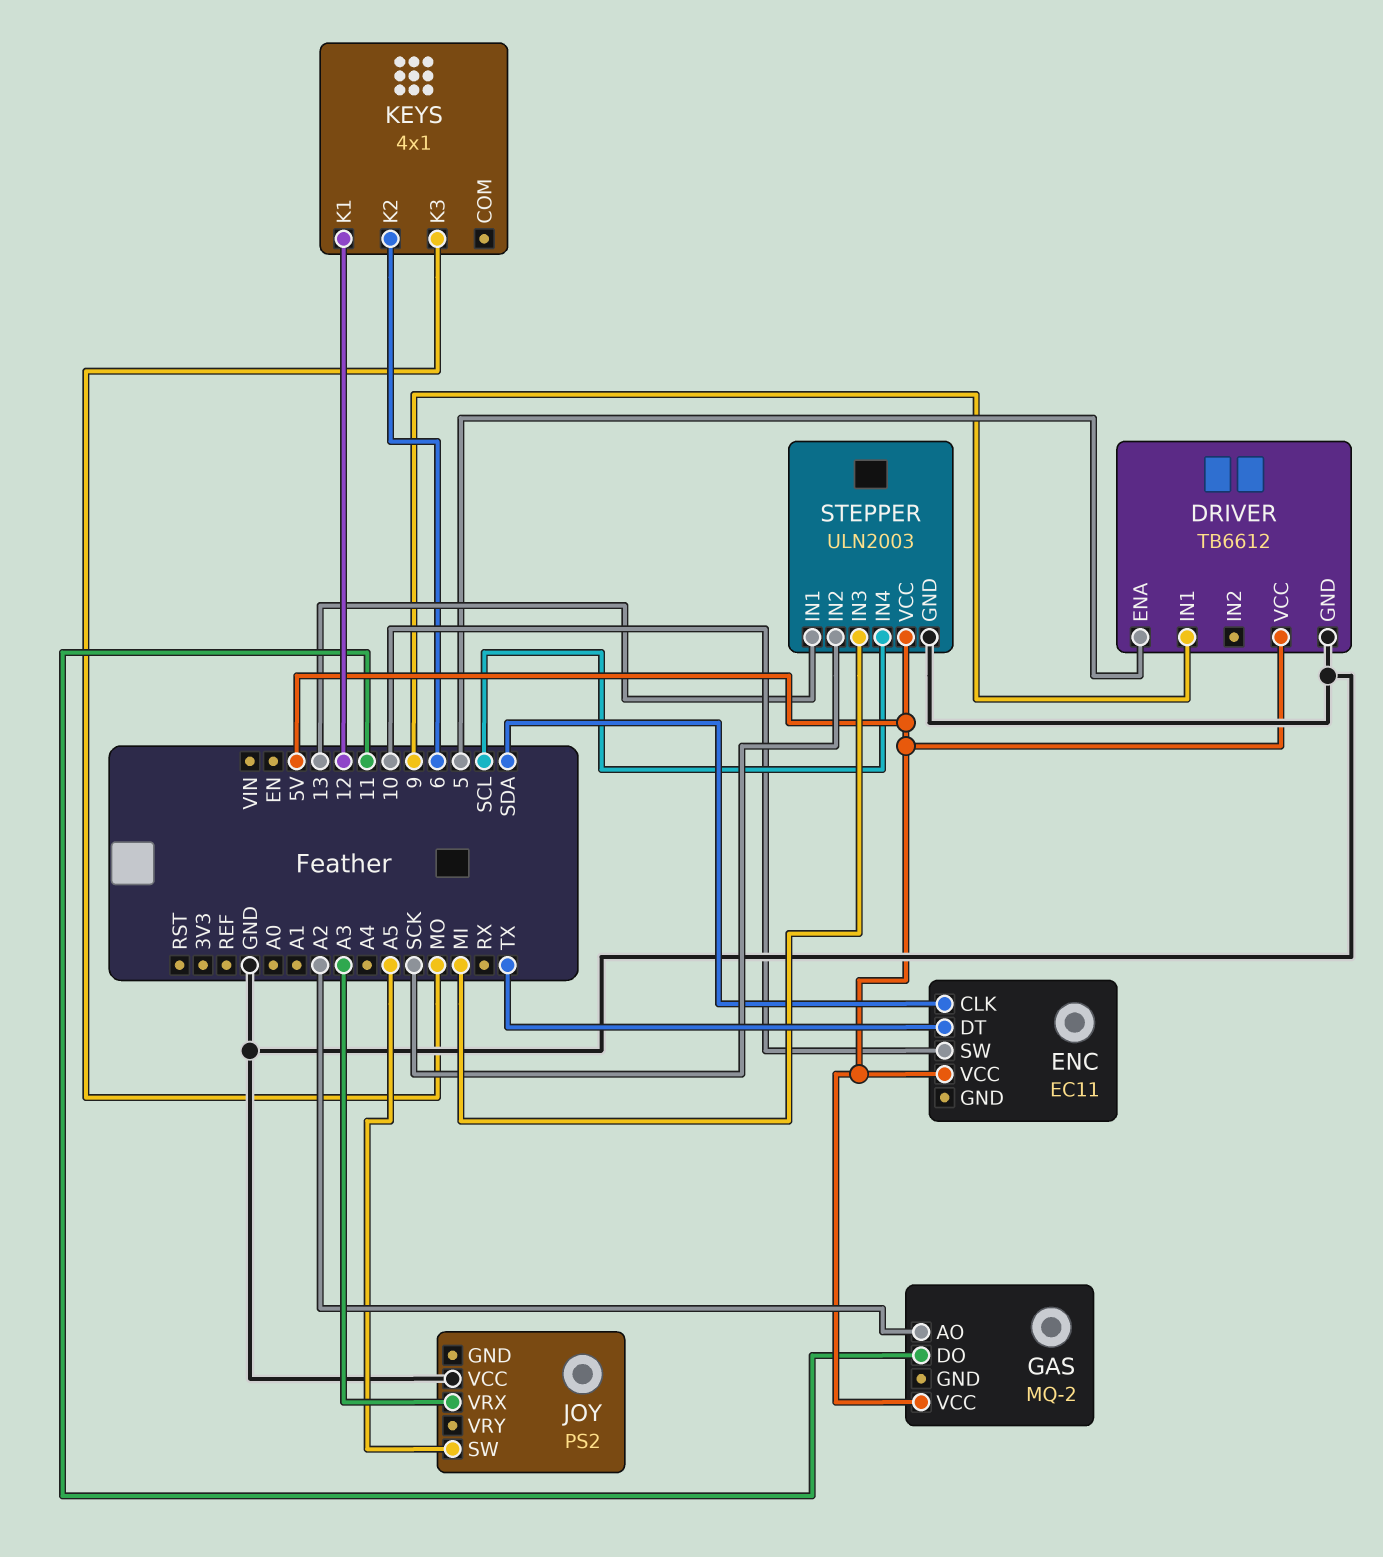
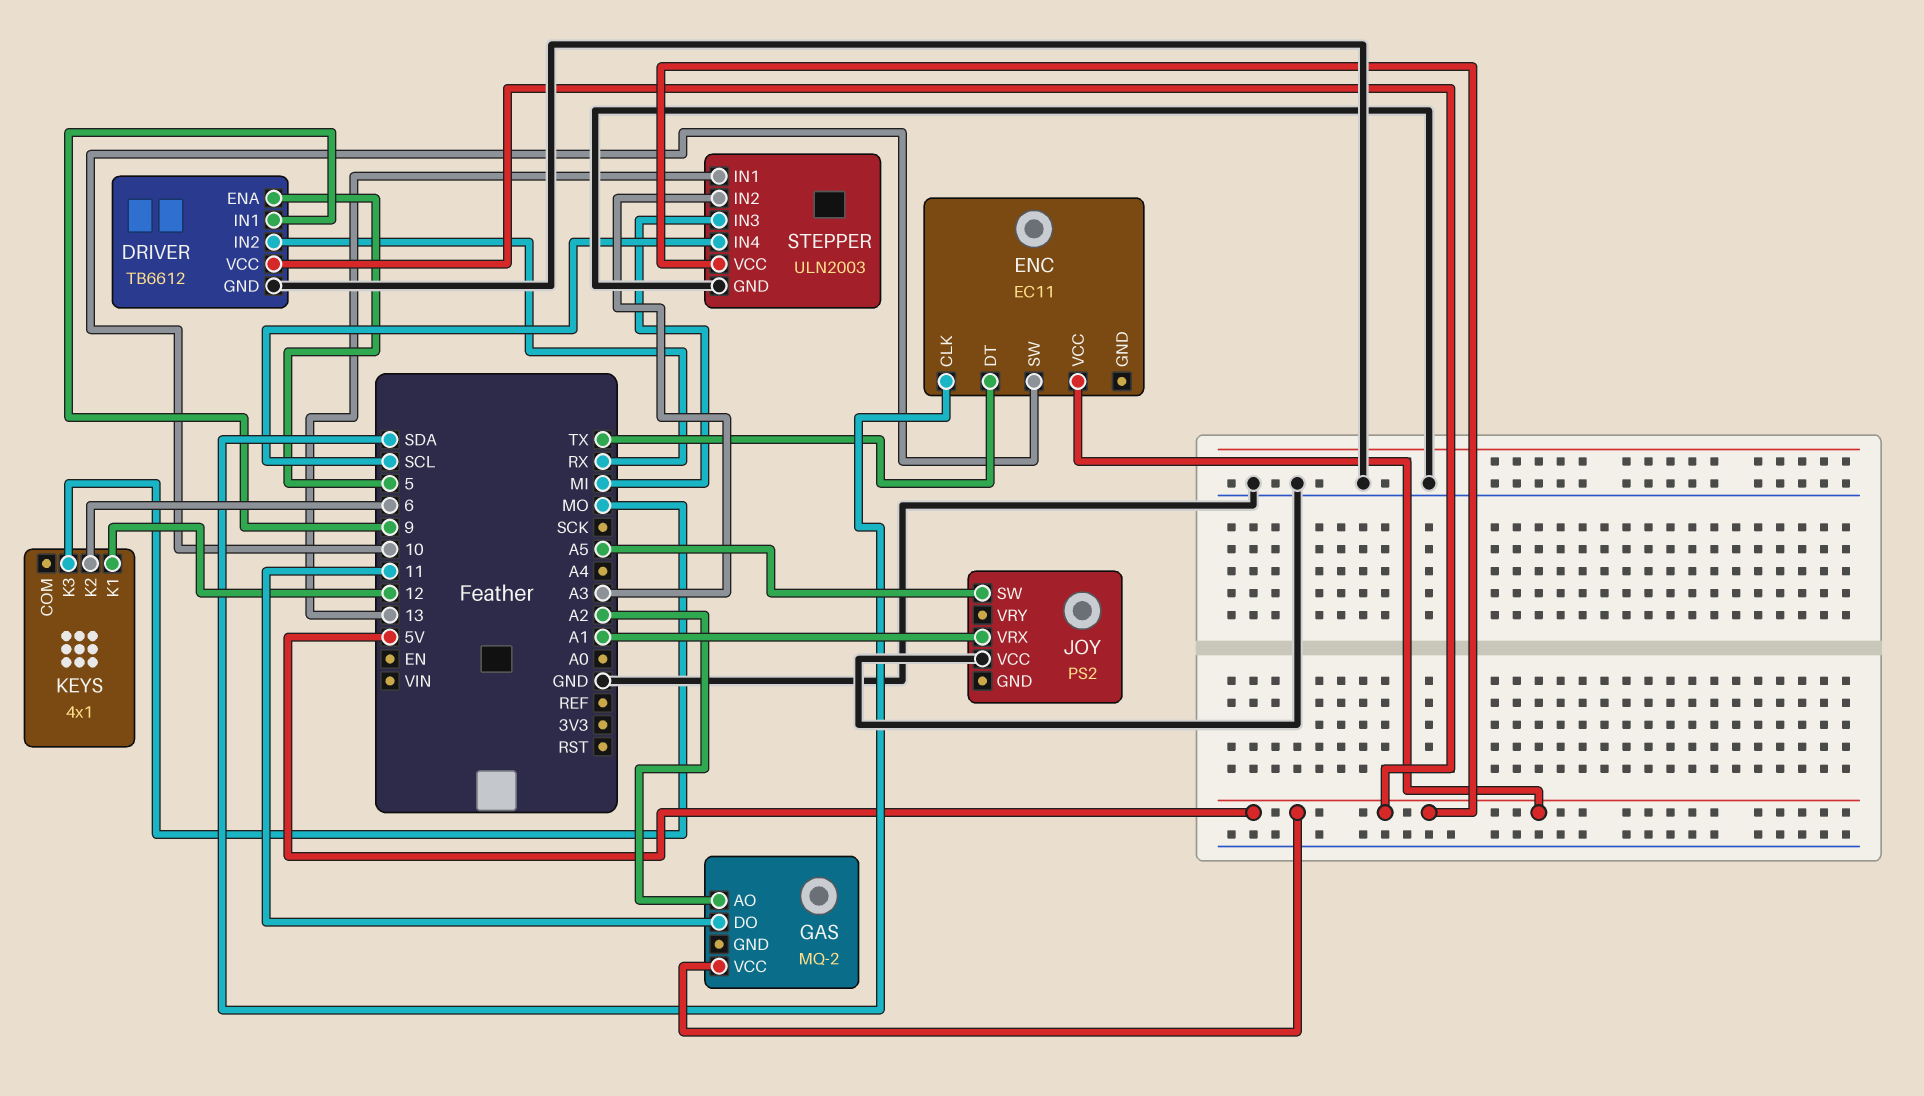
DRIVER pin IN2: none -> RX
JOY pin VRX: A3 -> A1
STEPPER pin IN2: SCK -> A3

